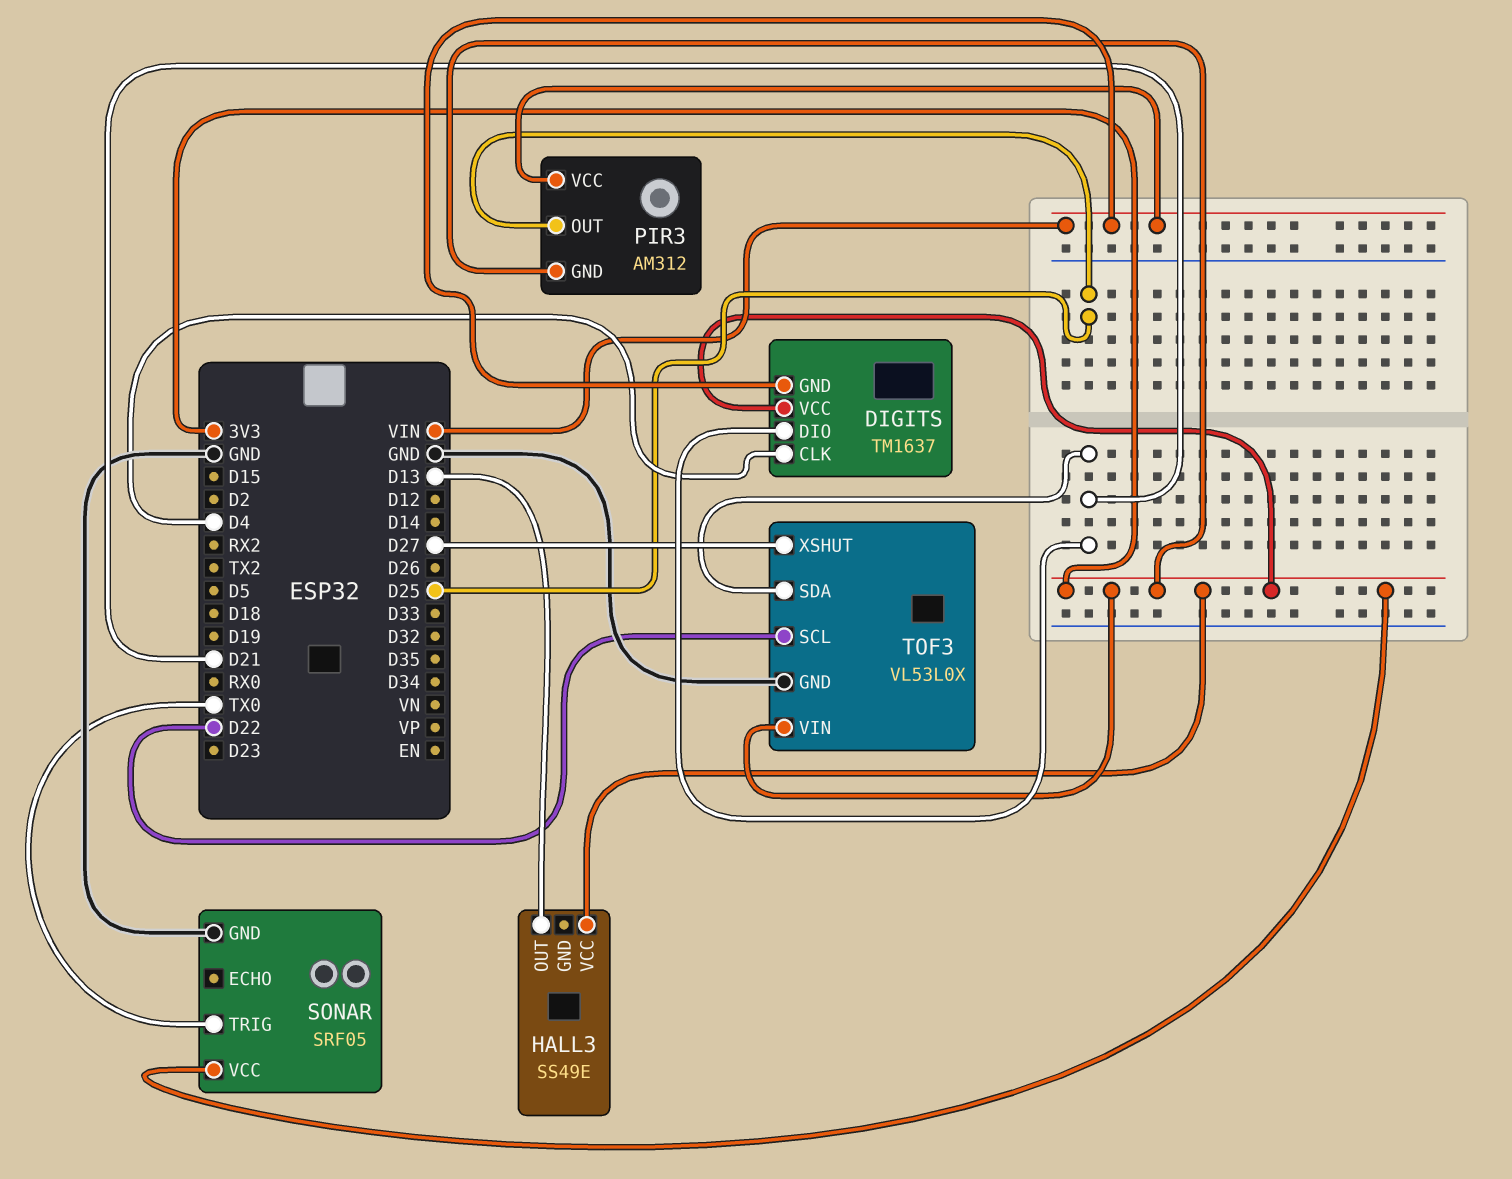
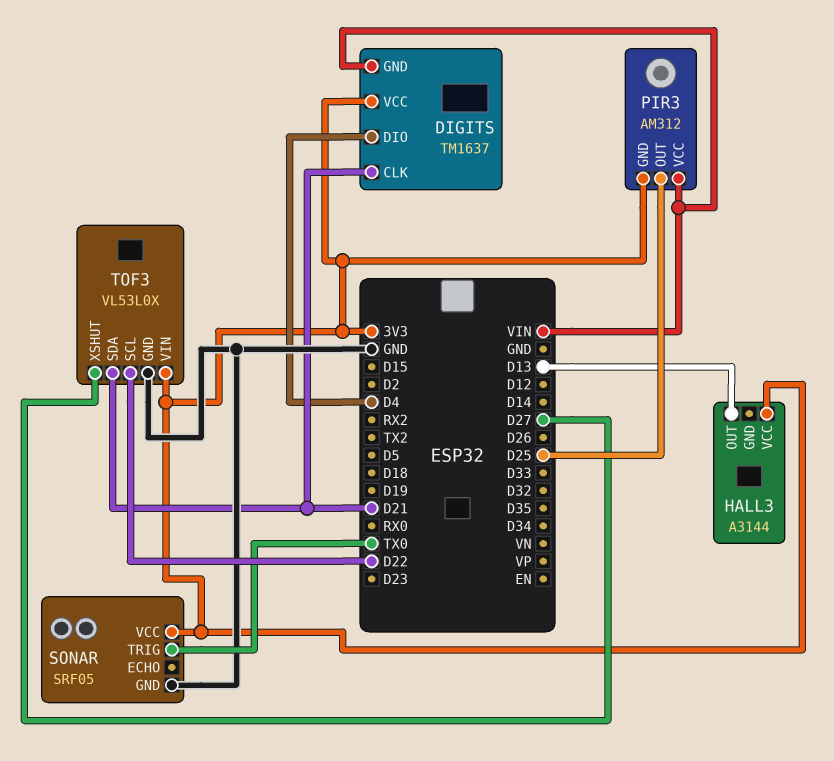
DIGITS pin CLK: D4 -> D21
DIGITS pin DIO: D21 -> D4
HALL3: SS49E -> A3144

